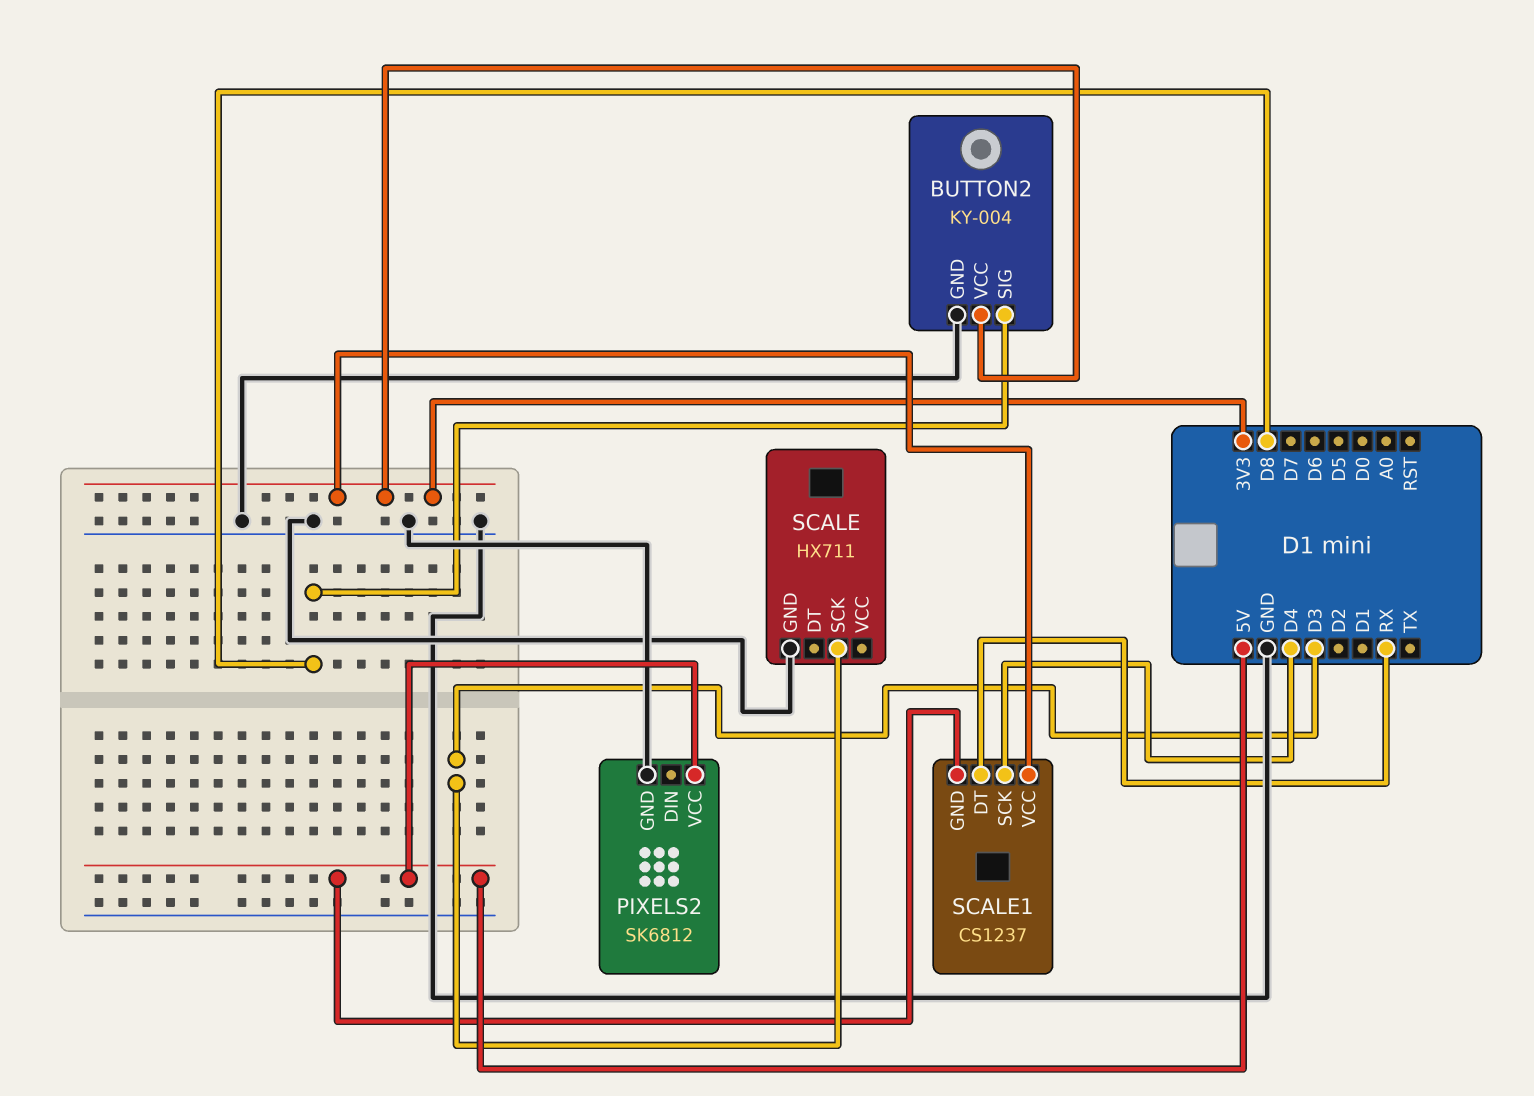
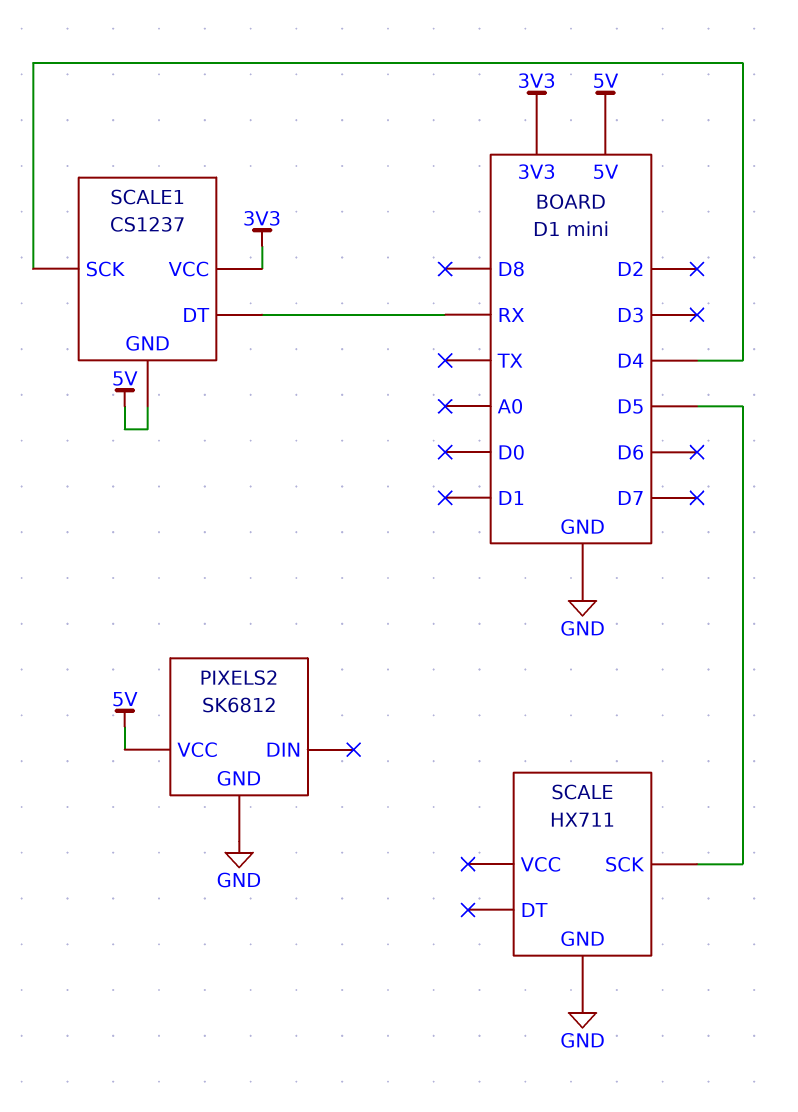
BUTTON2: KY-004 -> none
BUTTON2 pin GND: GND -> none
BUTTON2 pin SIG: D8 -> none
BUTTON2 pin VCC: 3V3 -> none
SCALE pin SCK: D3 -> D5

